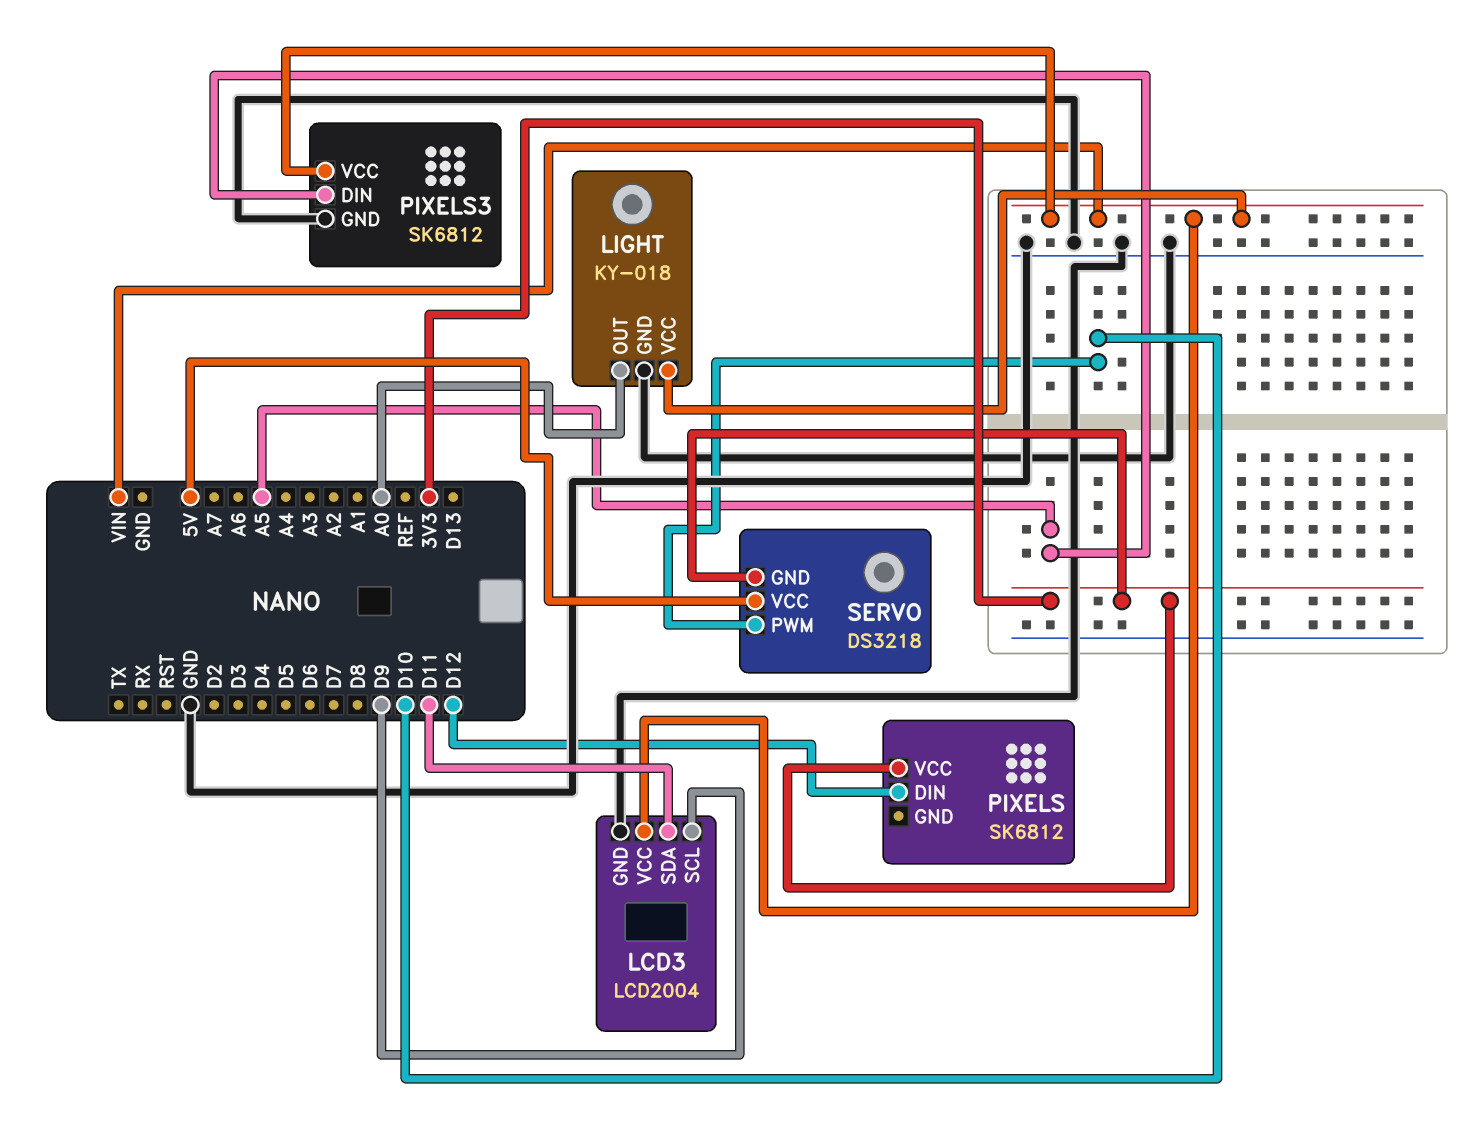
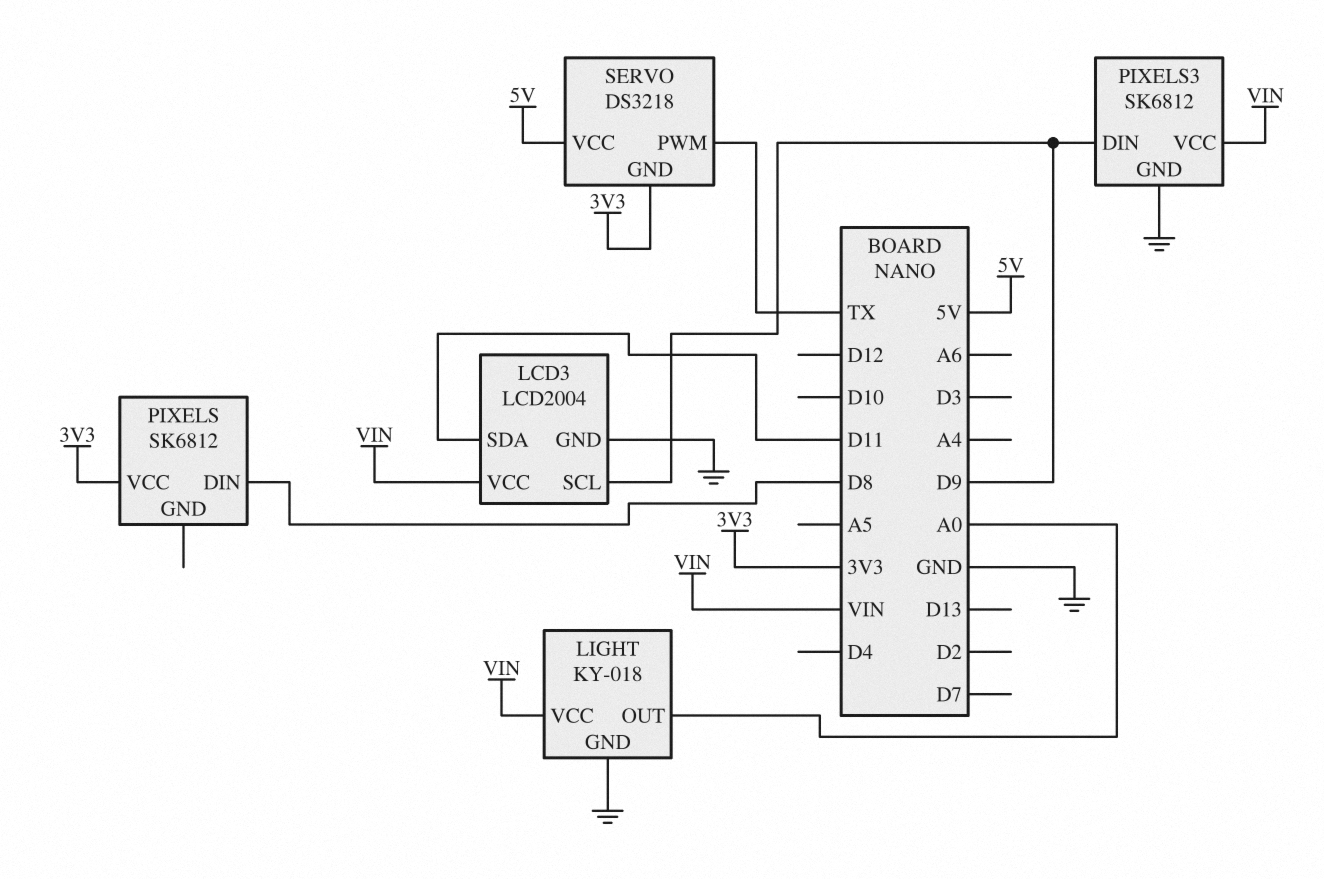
PIXELS pin DIN: D12 -> D8
PIXELS3 pin DIN: A5 -> D9
SERVO pin PWM: D10 -> TX

